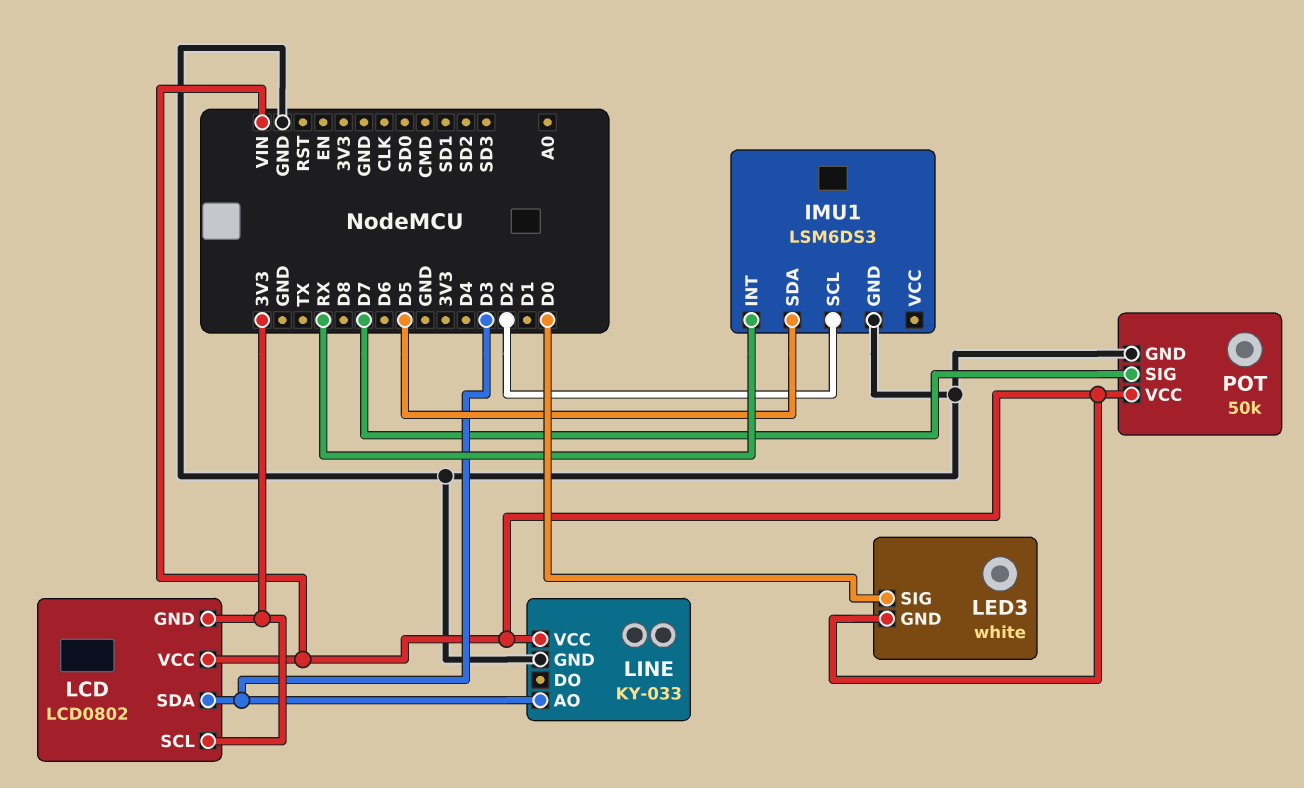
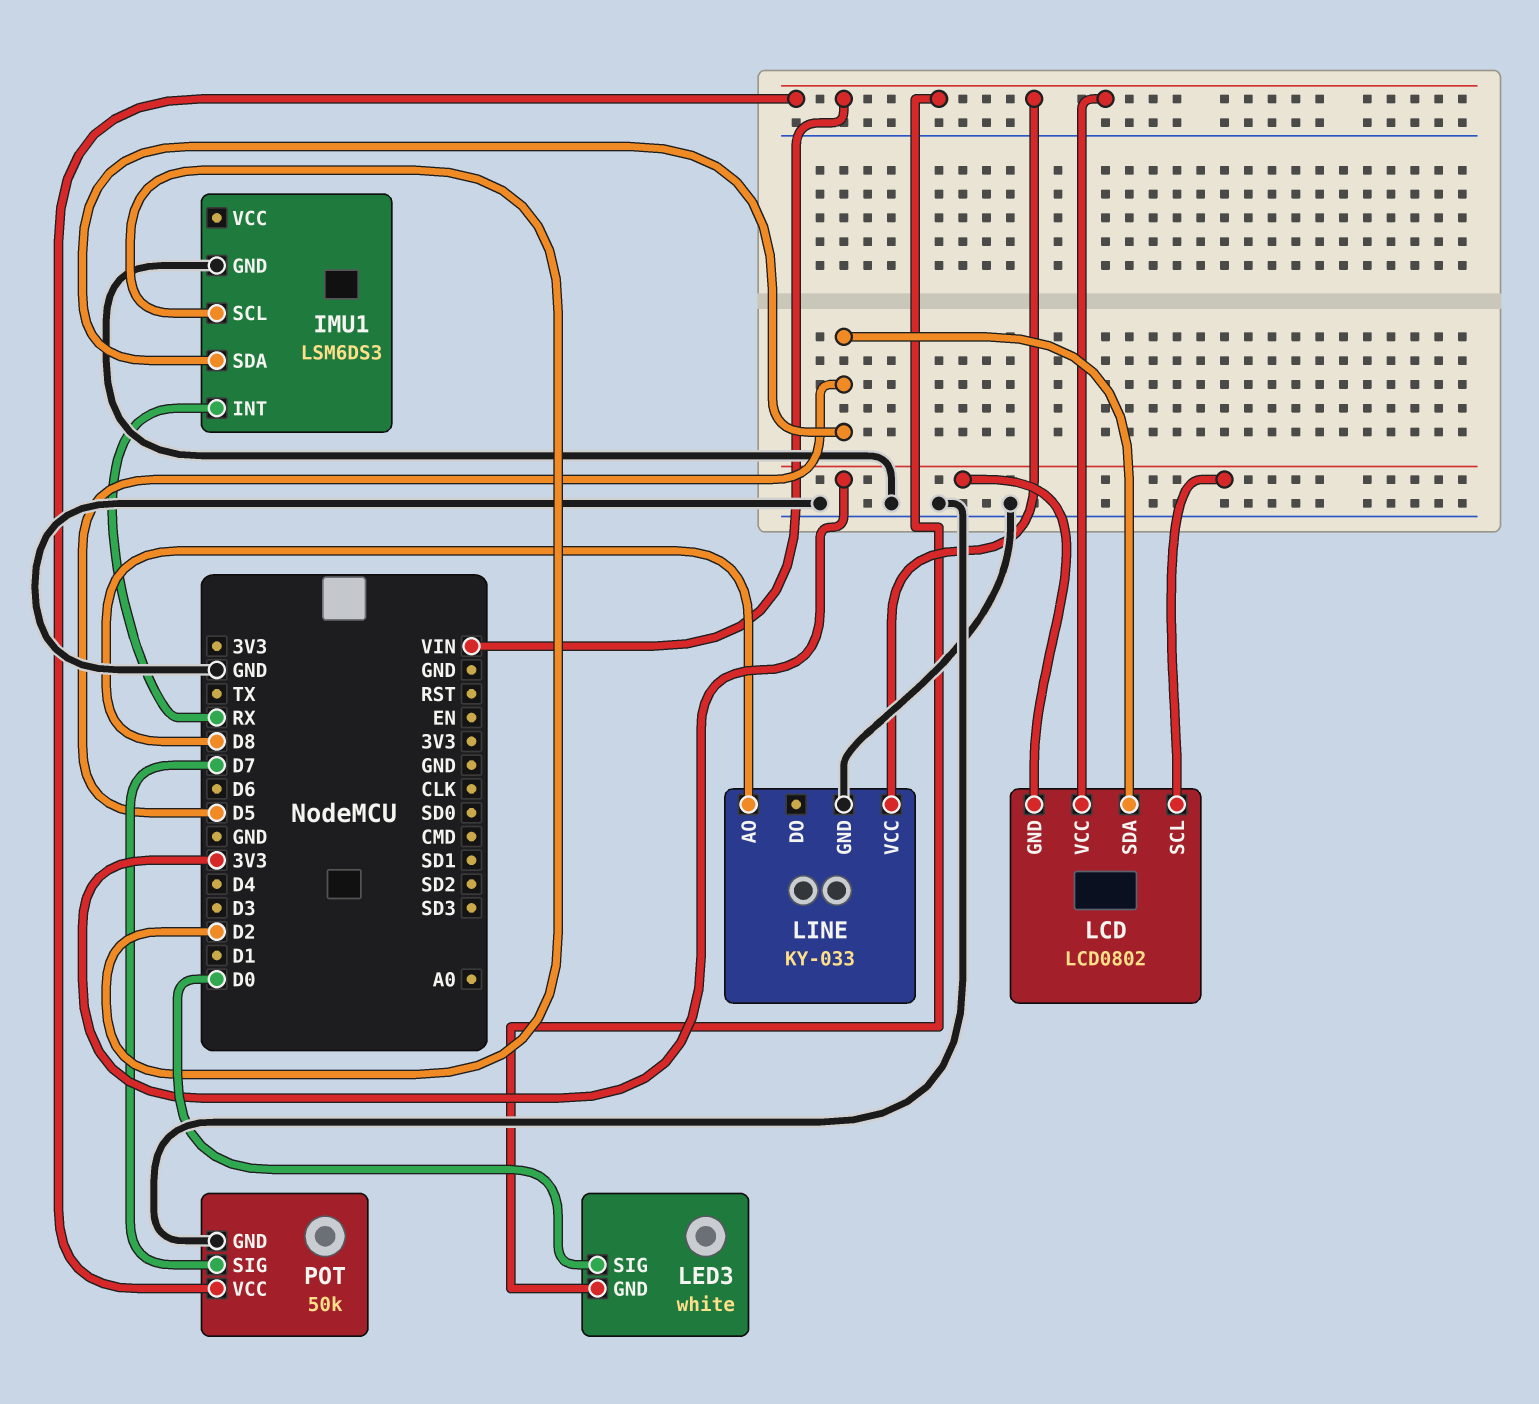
LCD pin SDA: D3 -> D5
LINE pin AO: D3 -> D8

